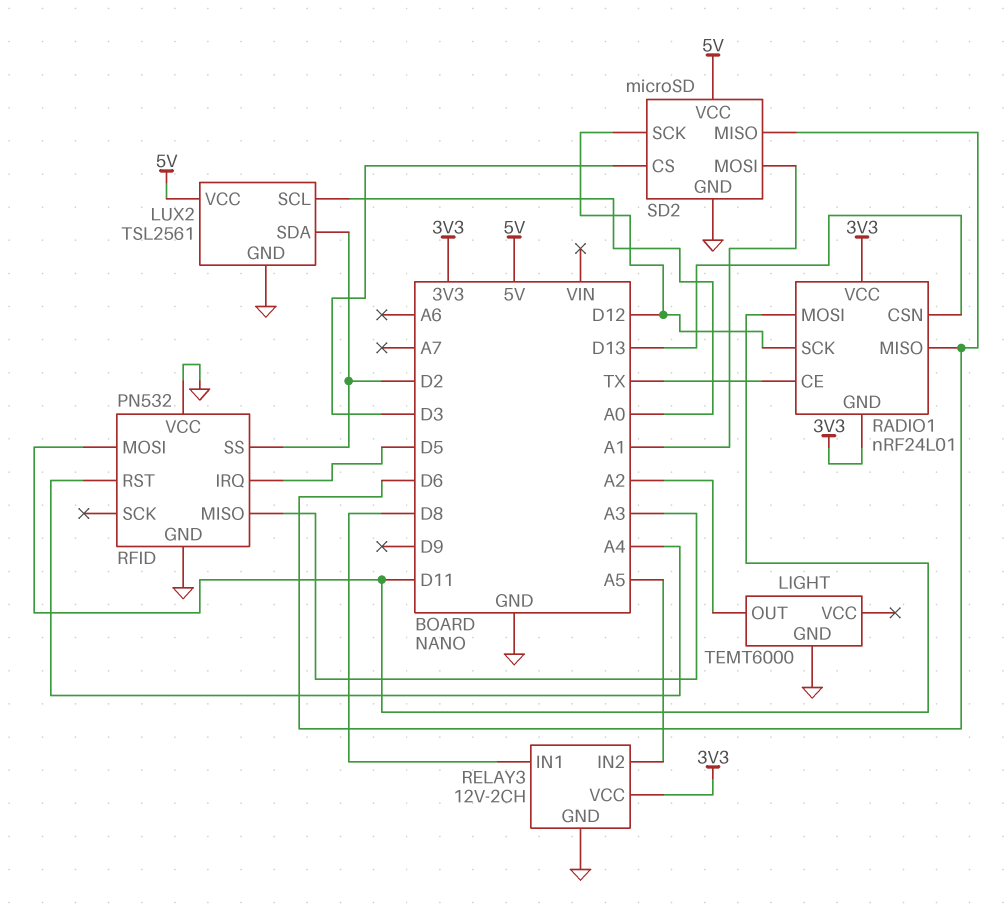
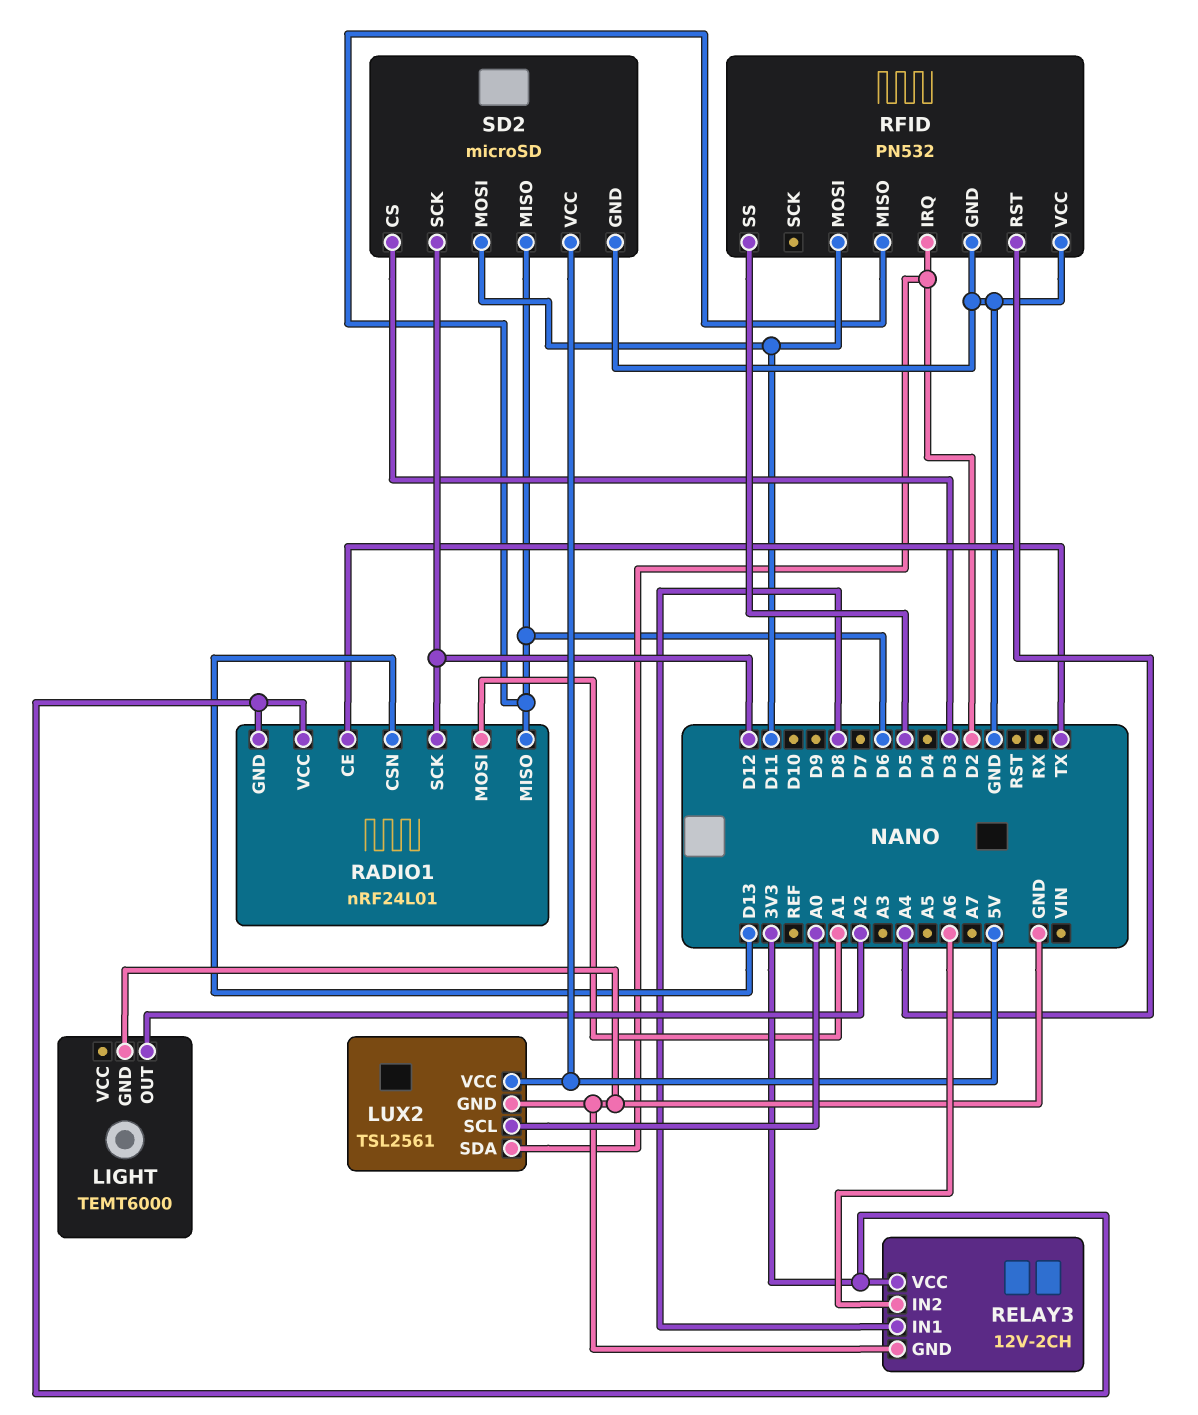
RADIO1 pin MOSI: D11 -> A1
RELAY3 pin IN2: A5 -> A6
RFID pin IRQ: D5 -> D2
RFID pin MISO: A3 -> D6
RFID pin SS: D2 -> D5
SD2 pin MOSI: A1 -> D11

